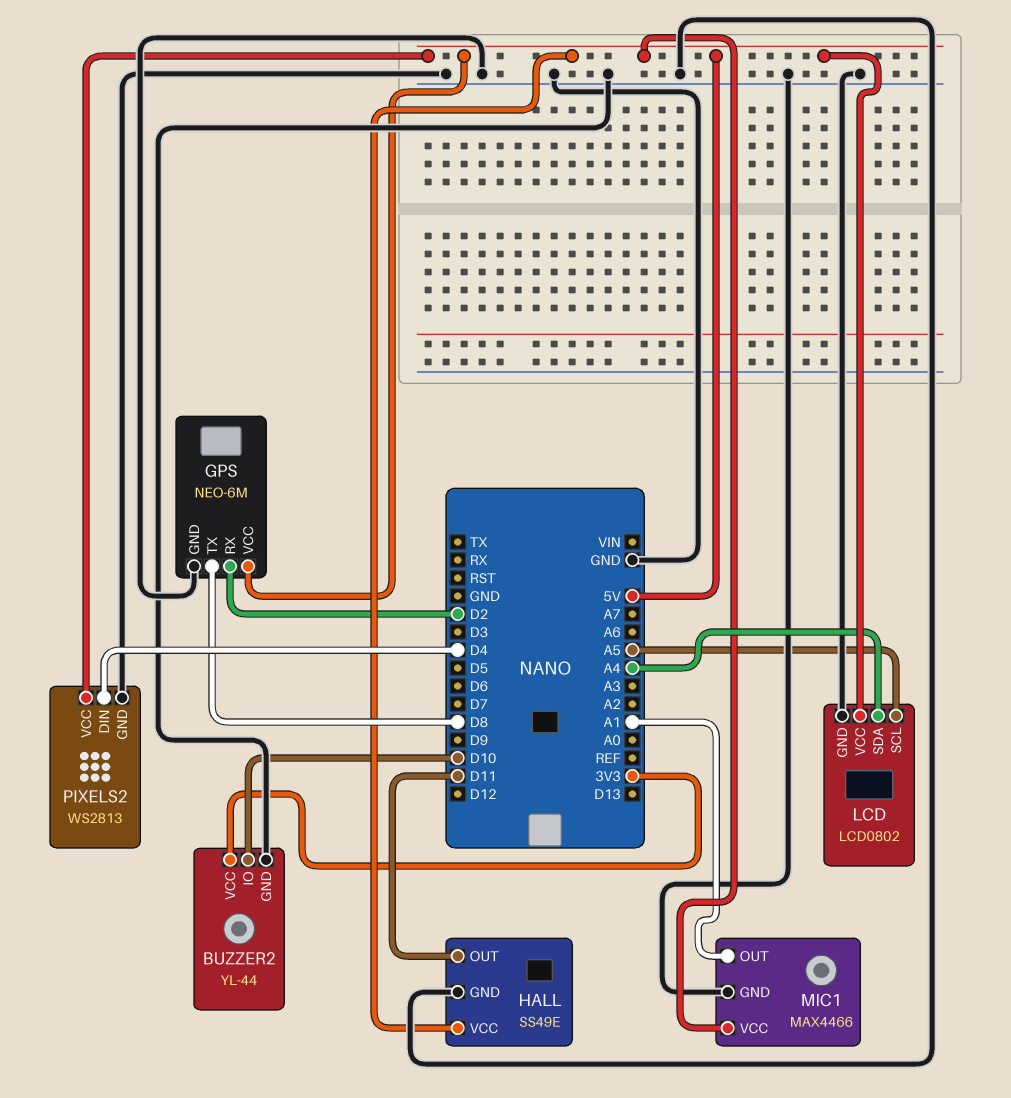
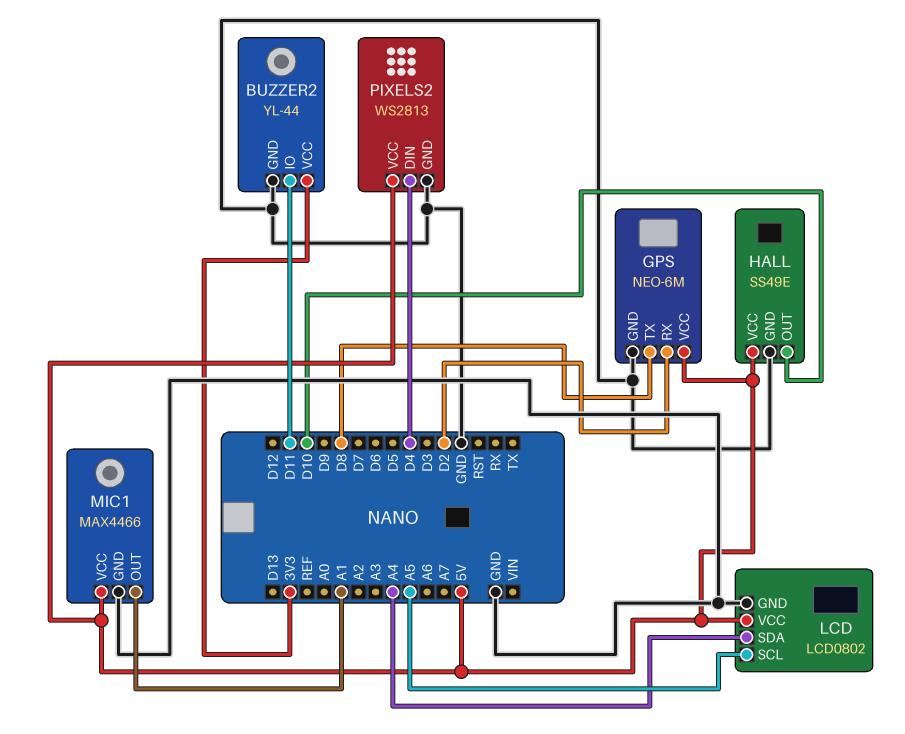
BUZZER2 pin IO: D10 -> D11
HALL pin OUT: D11 -> D10

